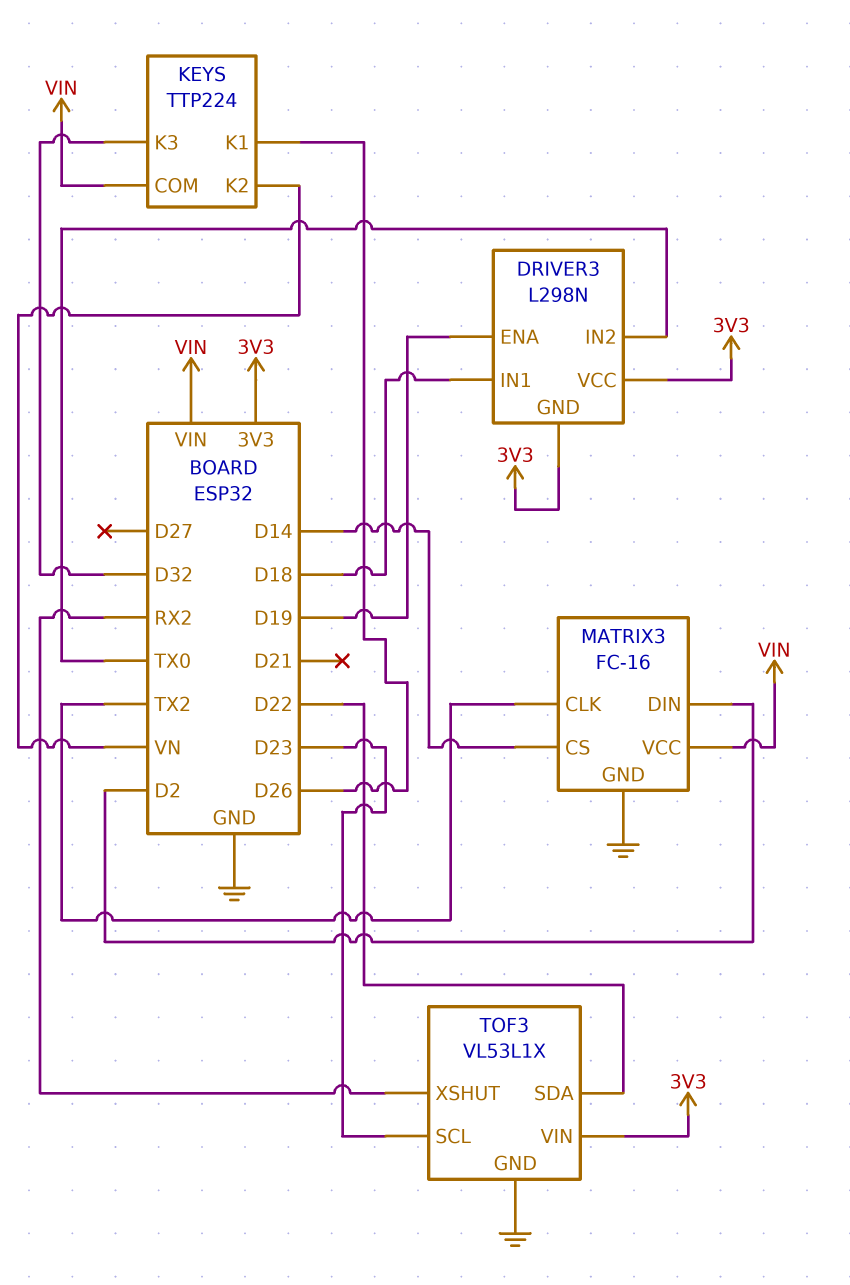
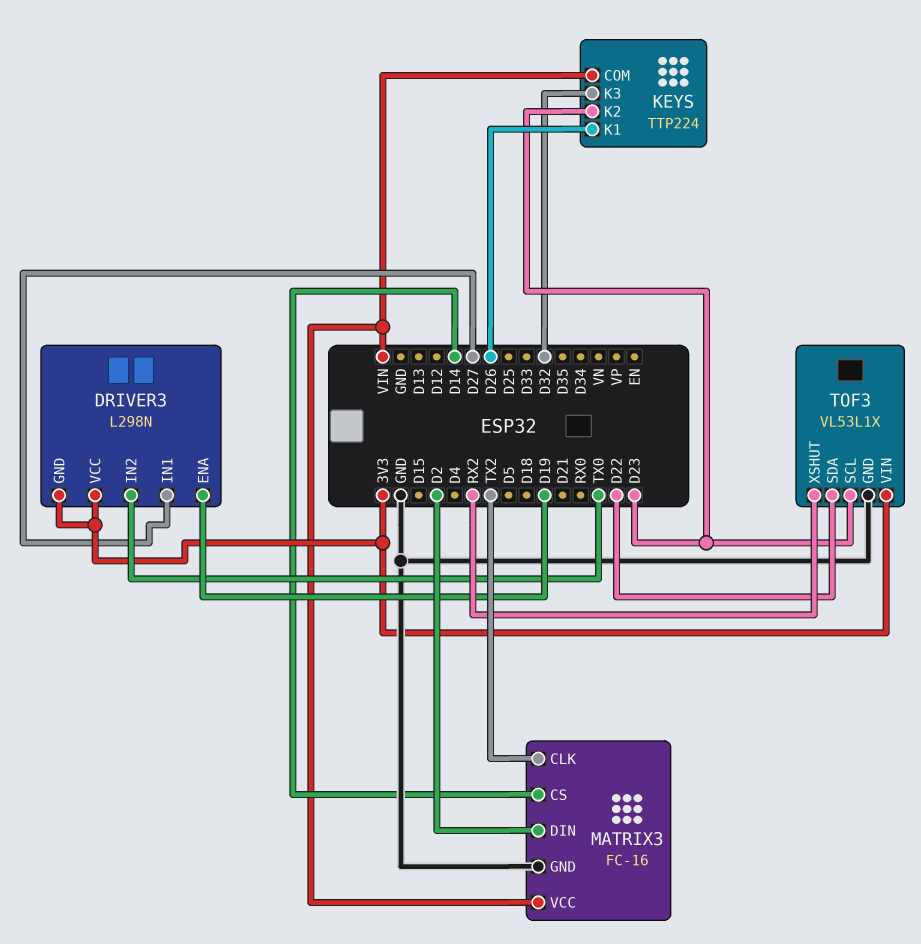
DRIVER3 pin IN1: D18 -> D27
KEYS pin K2: VN -> D23

